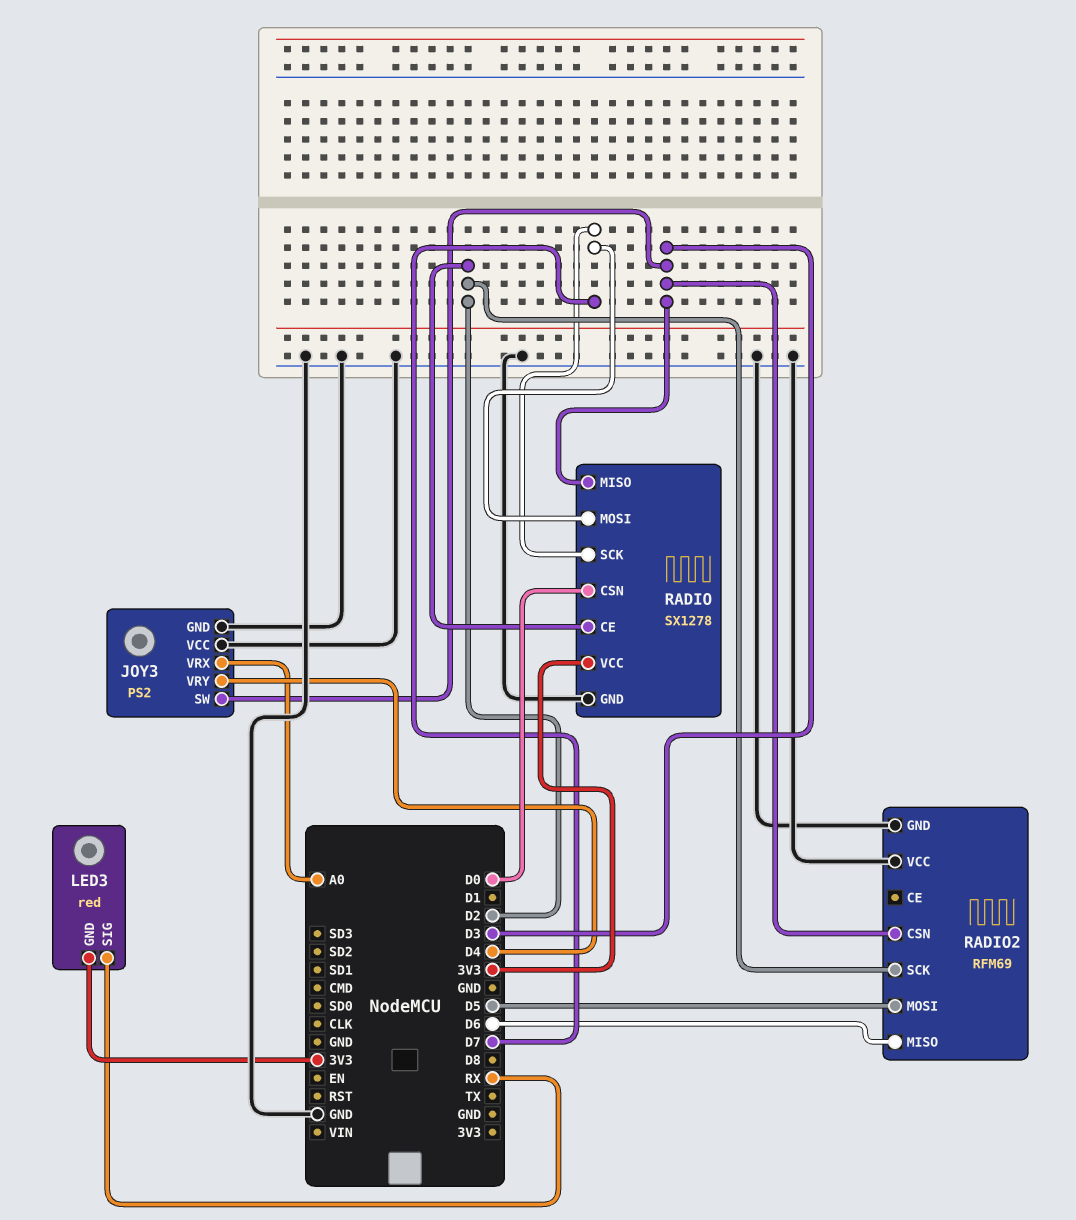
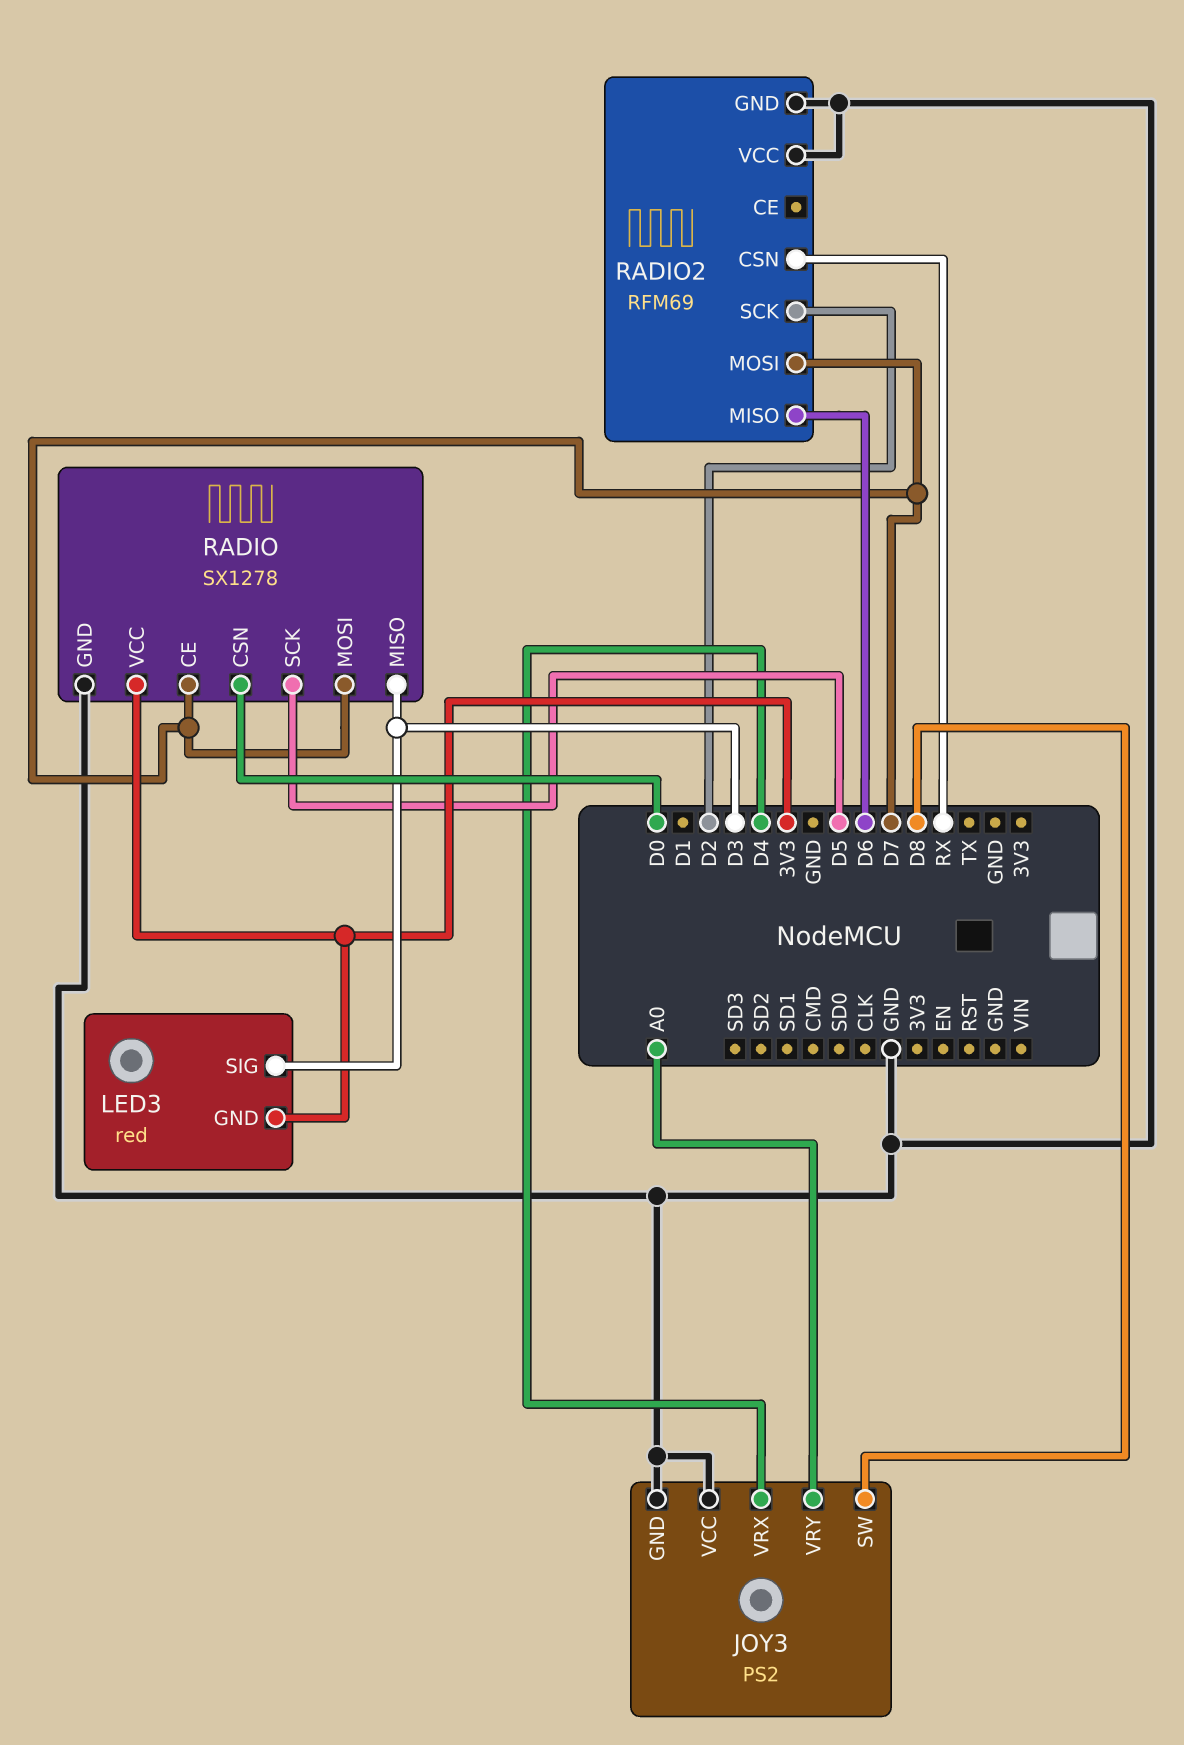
JOY3 pin SW: D3 -> D8
JOY3 pin VRX: A0 -> D4
JOY3 pin VRY: D4 -> A0
LED3 pin SIG: RX -> D3
RADIO pin CE: D2 -> D7
RADIO pin SCK: D7 -> D5
RADIO2 pin CSN: D3 -> RX
RADIO2 pin MOSI: D5 -> D7

